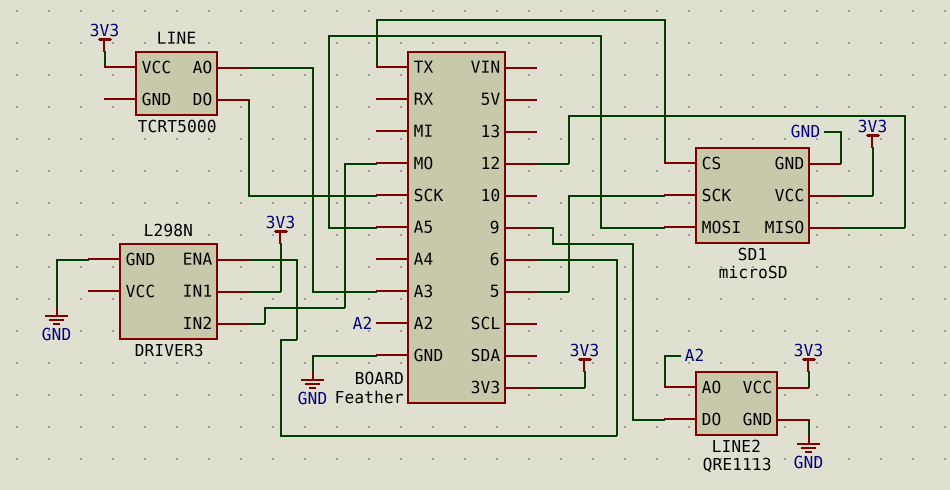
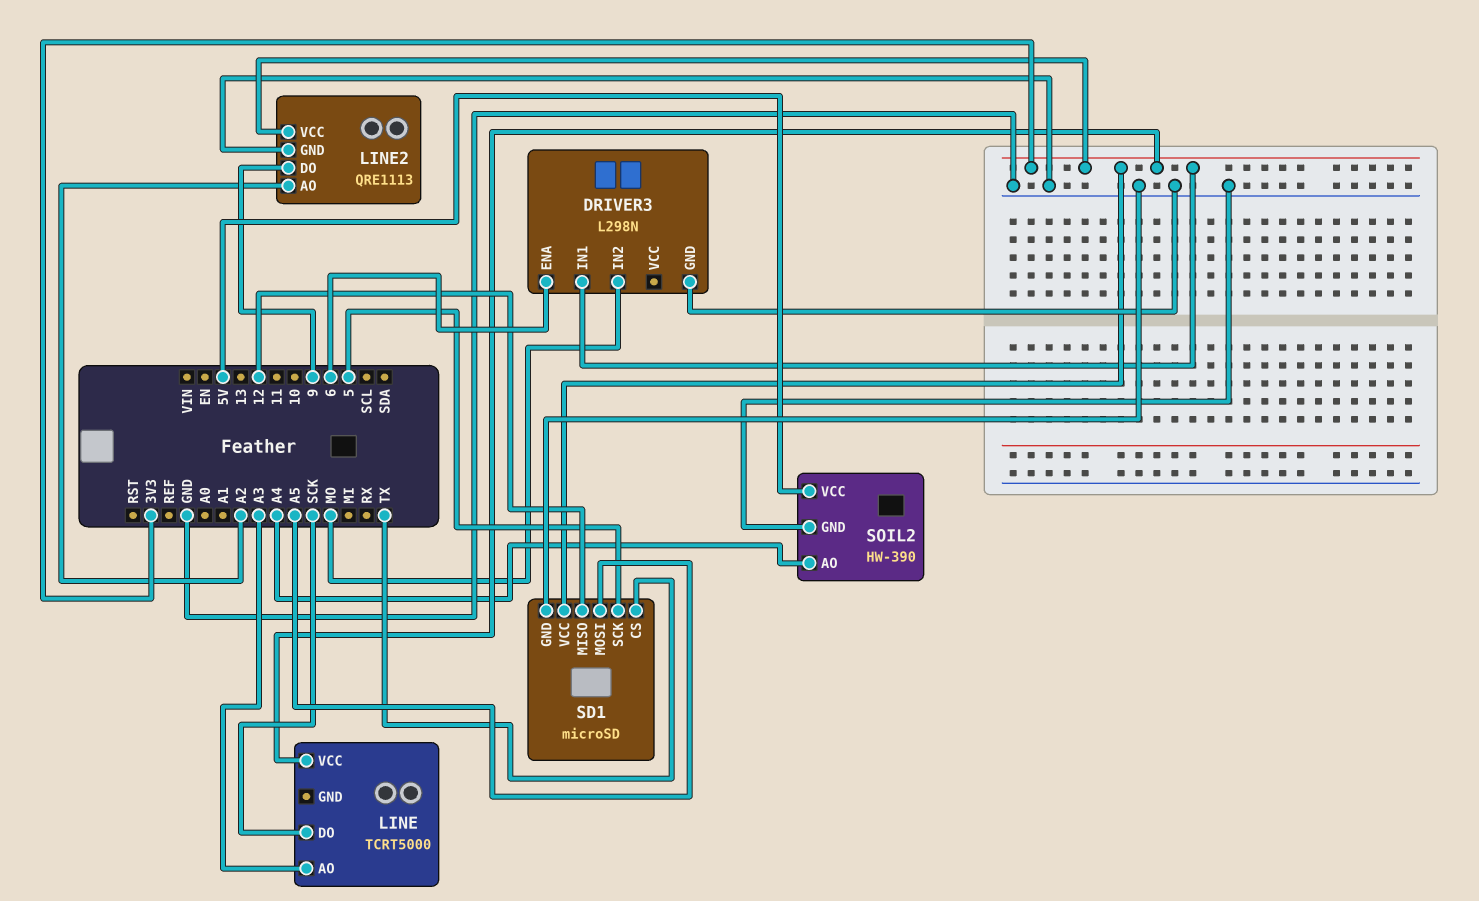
SOIL2: none -> HW-390
SOIL2 pin AO: none -> A4
SOIL2 pin GND: none -> GND
SOIL2 pin VCC: none -> 5V

